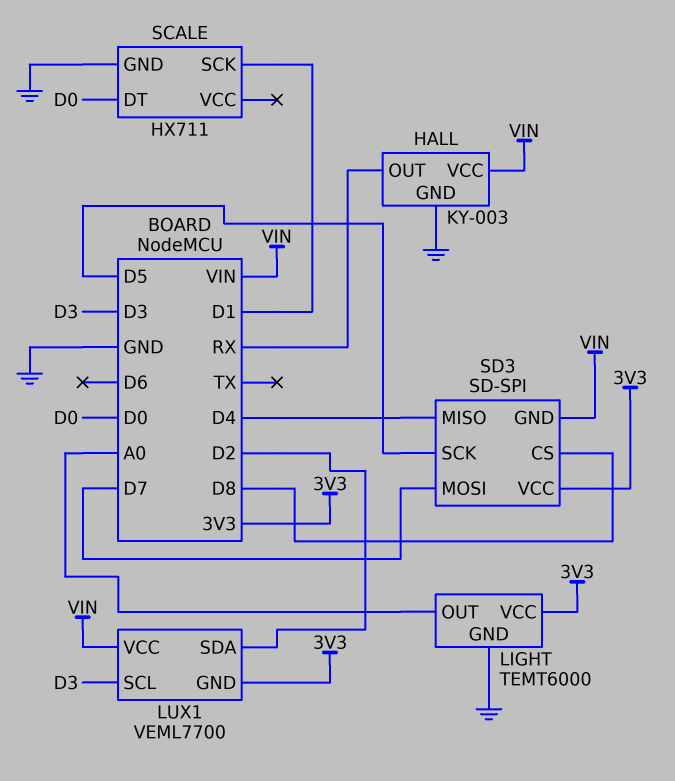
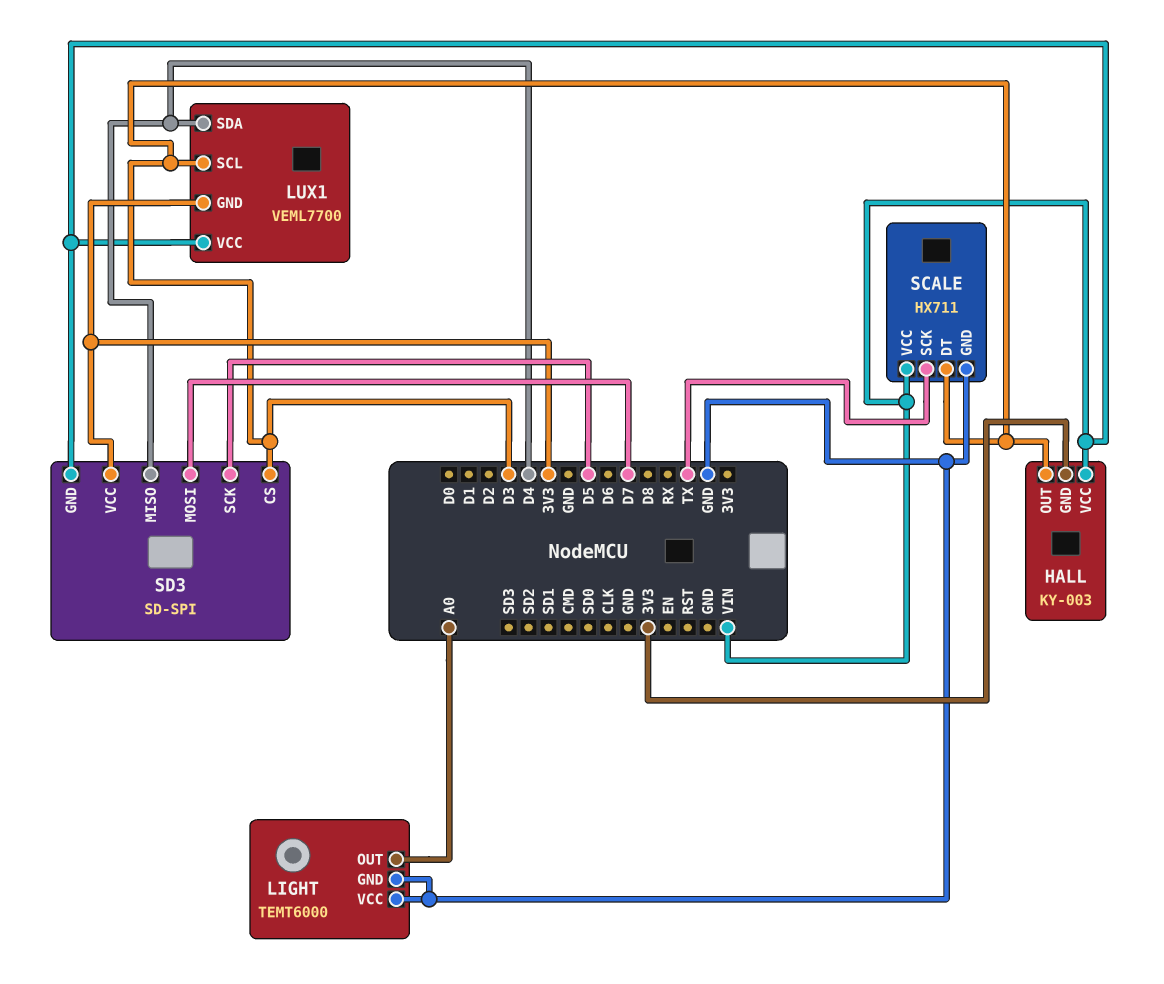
HALL pin GND: GND -> 3V3
HALL pin OUT: RX -> D3
LIGHT pin VCC: 3V3 -> GND
LUX1 pin SDA: D2 -> D4
SCALE pin DT: D0 -> D3
SCALE pin SCK: D1 -> TX
SCALE pin VCC: none -> VIN
SD3 pin CS: D8 -> D3

